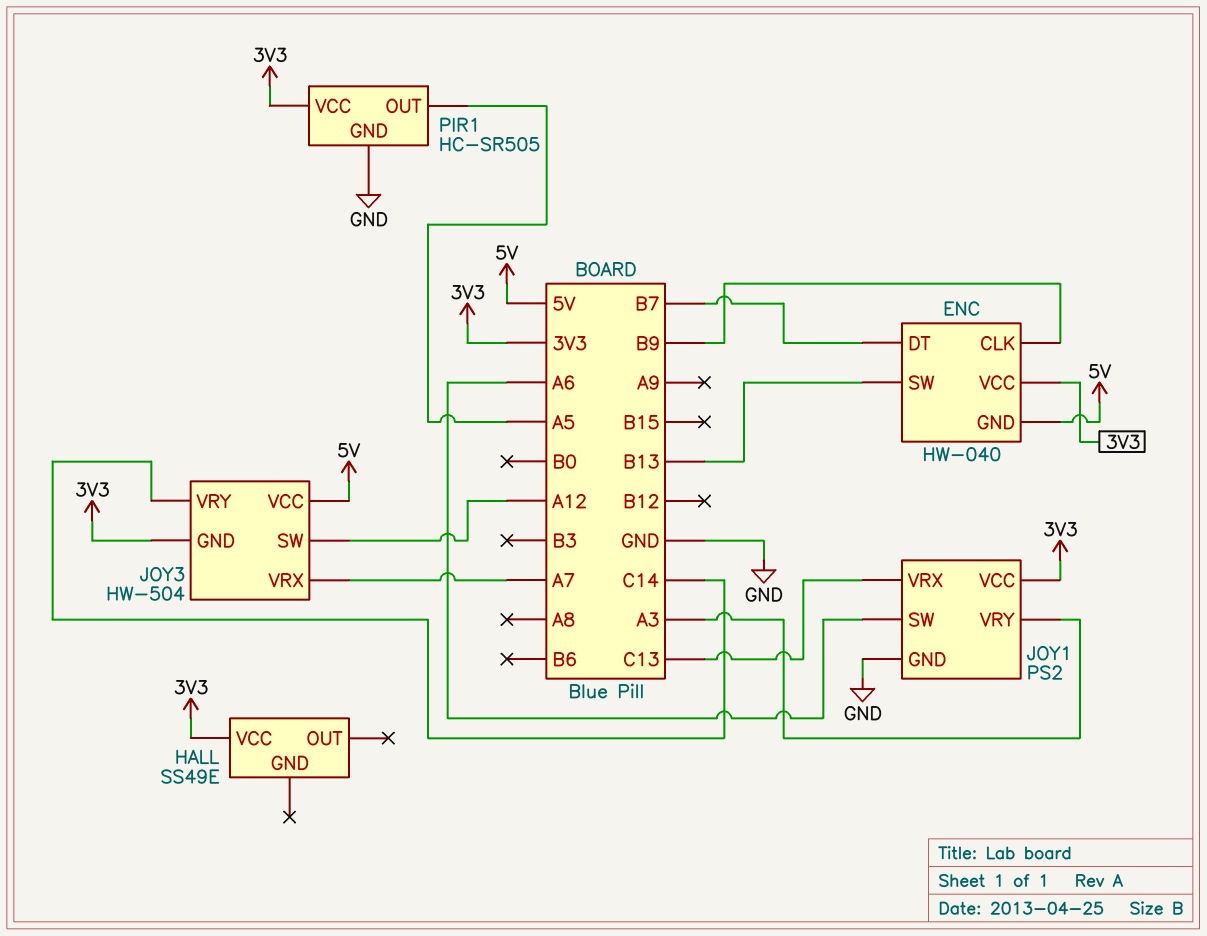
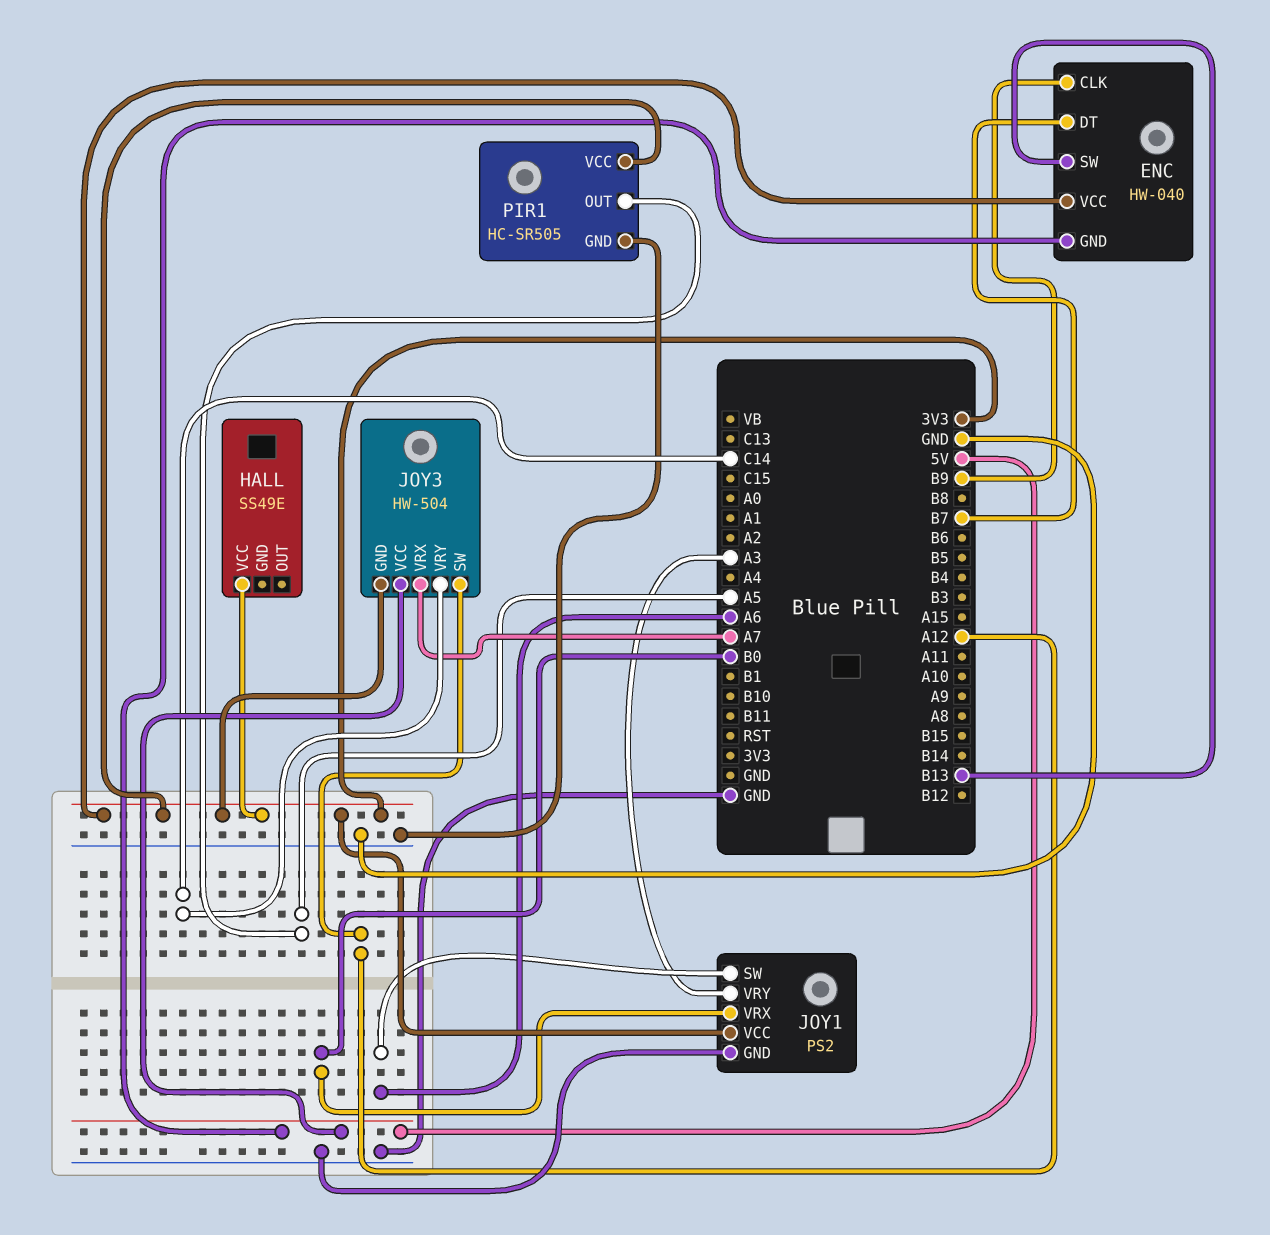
JOY1 pin VRX: C13 -> B0

